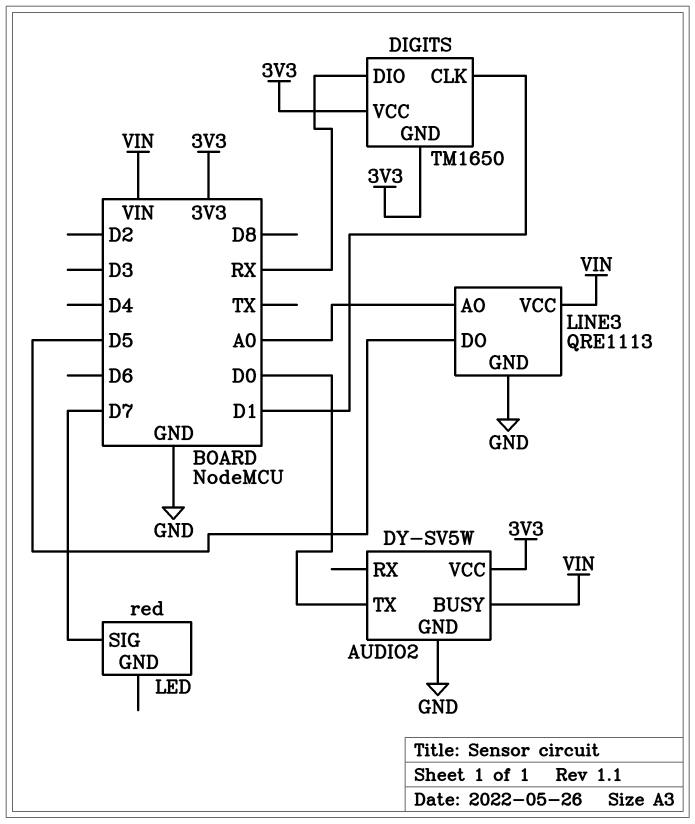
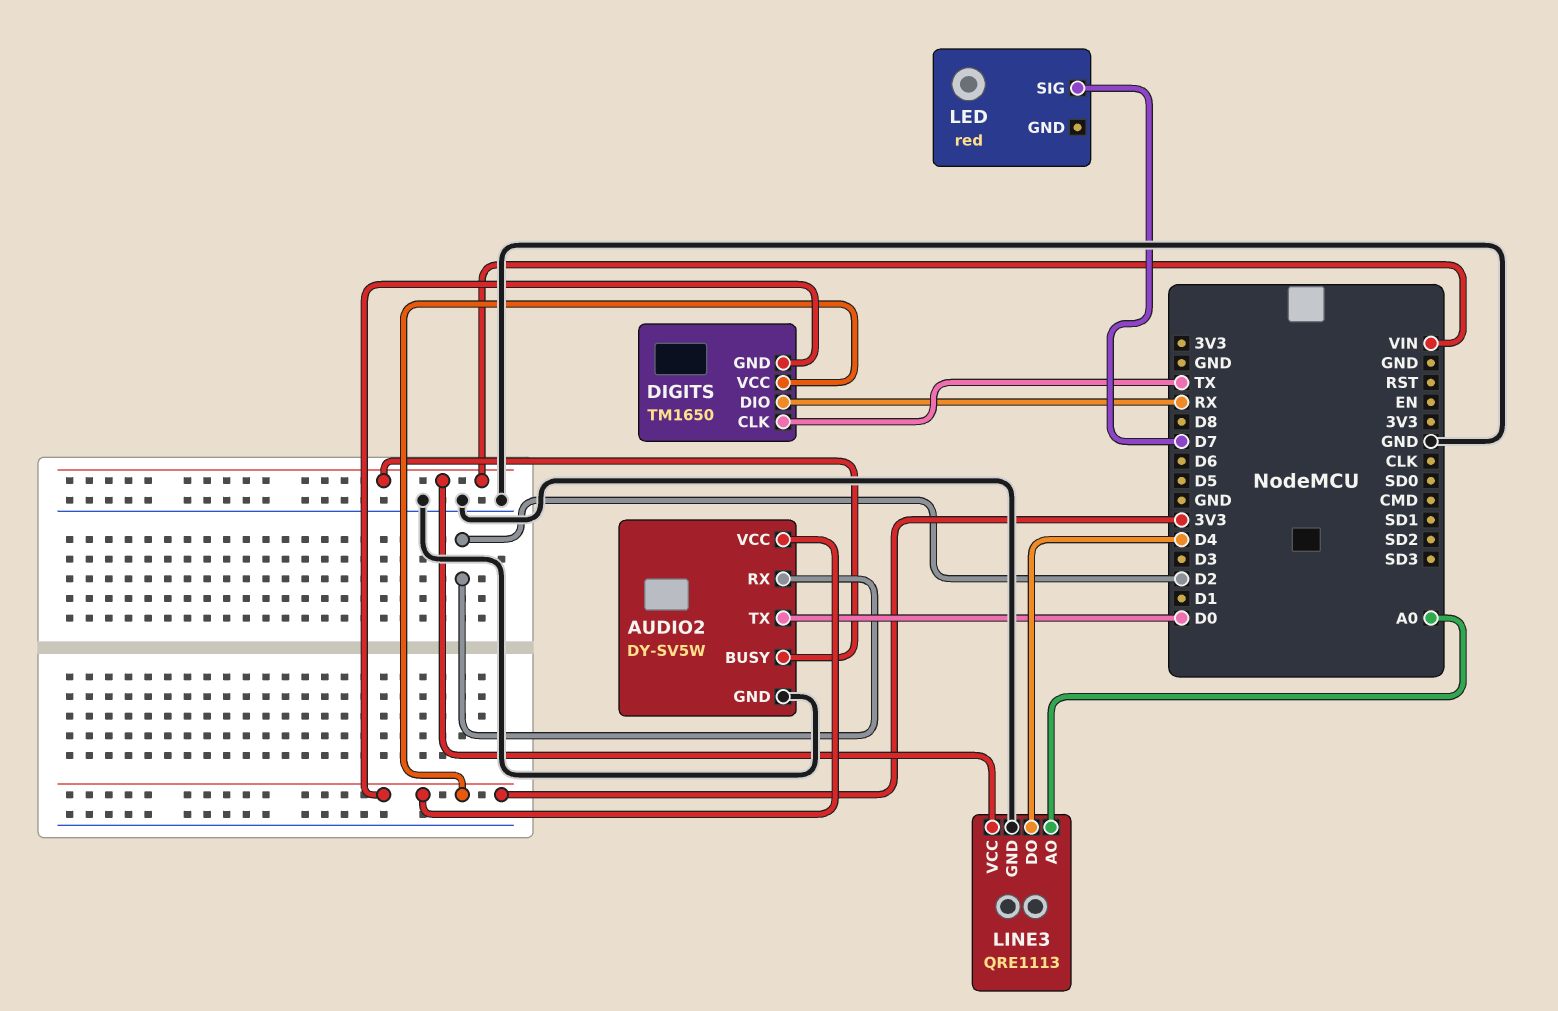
AUDIO2 pin RX: none -> D2
DIGITS pin CLK: D1 -> TX
LINE3 pin DO: D5 -> D4

